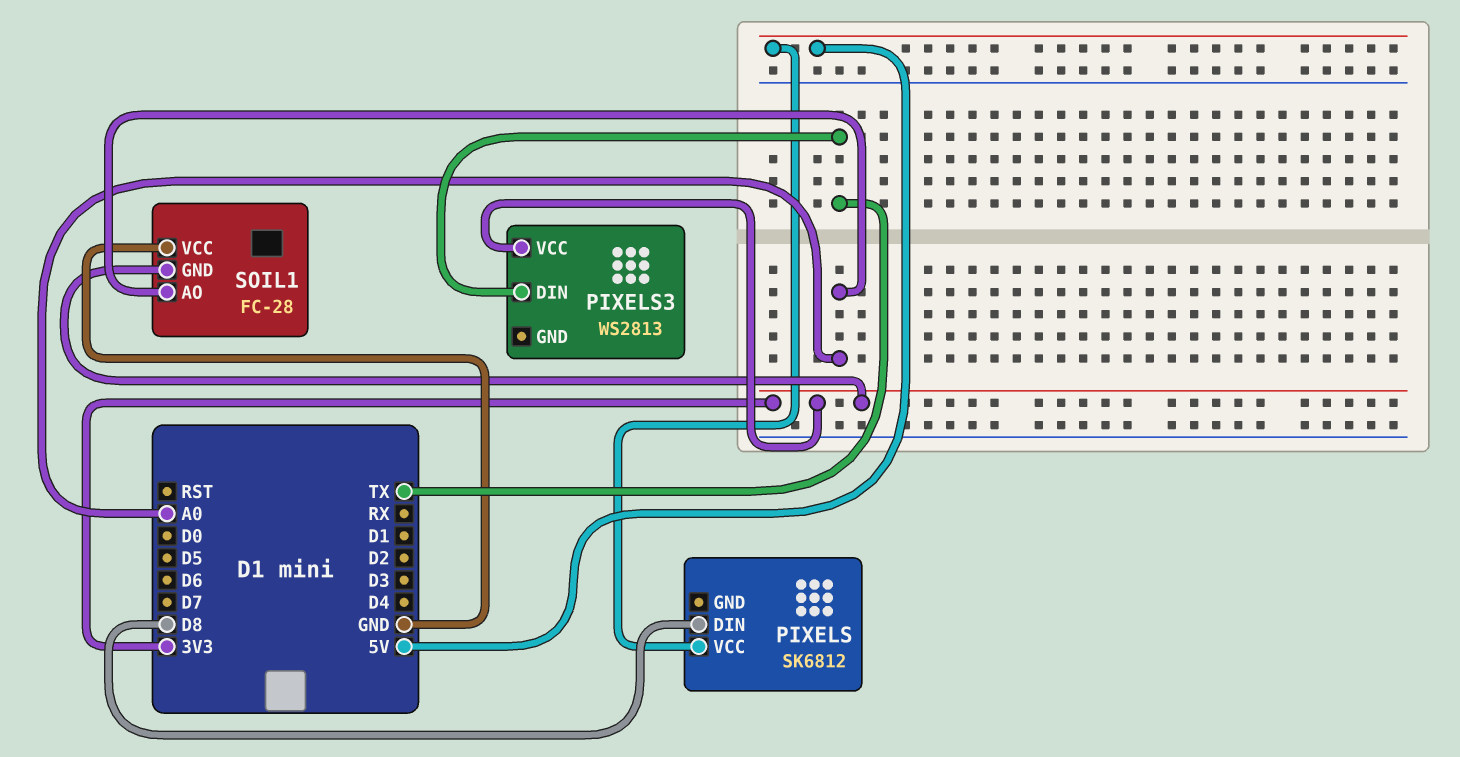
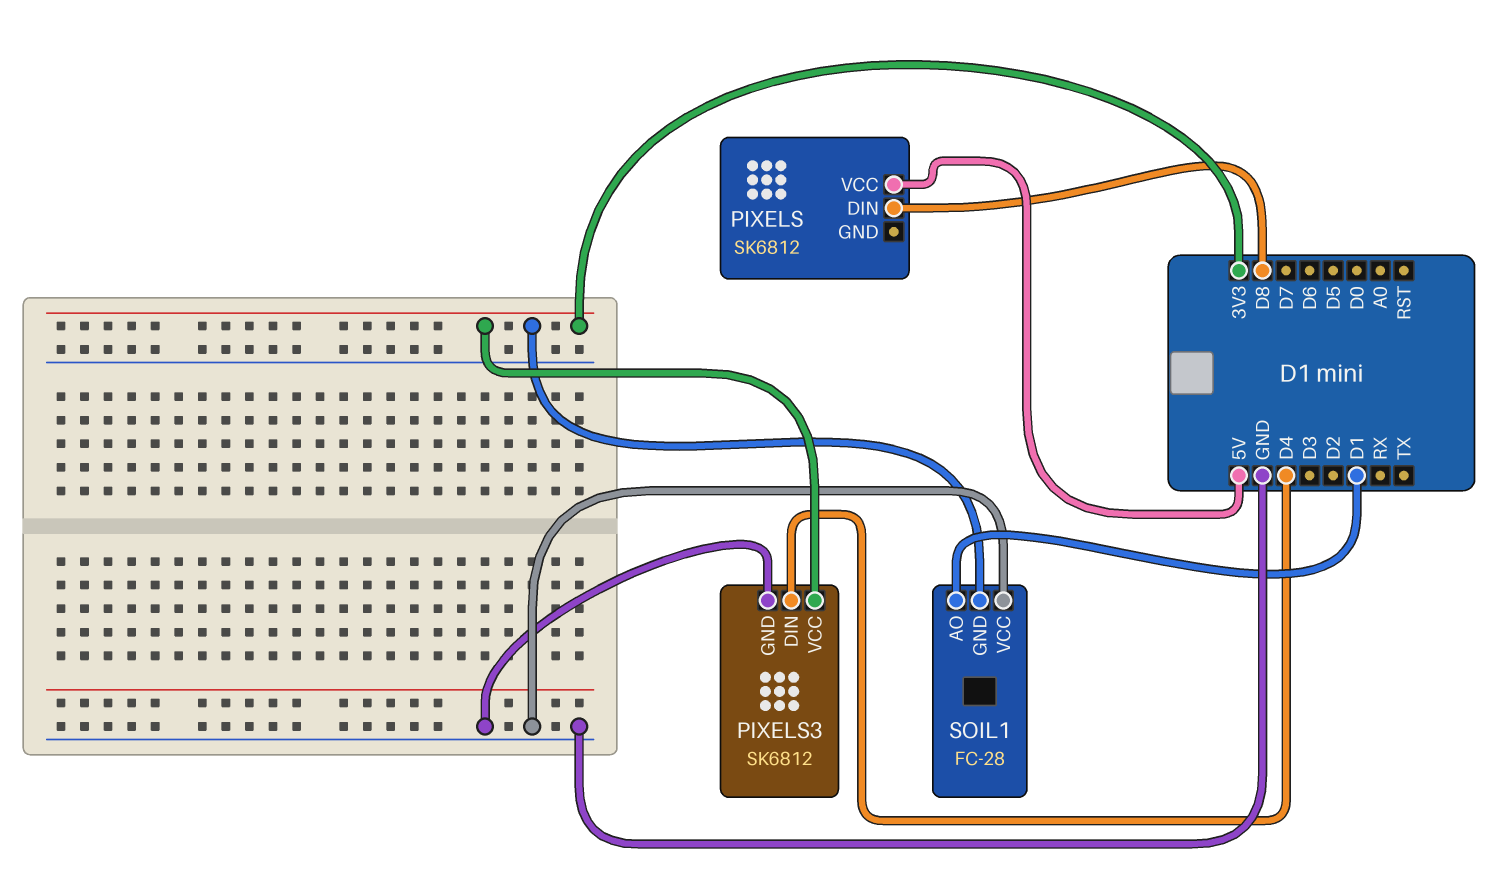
PIXELS3: WS2813 -> SK6812
PIXELS3 pin DIN: TX -> D4
PIXELS3 pin GND: none -> GND
SOIL1 pin AO: A0 -> D1

